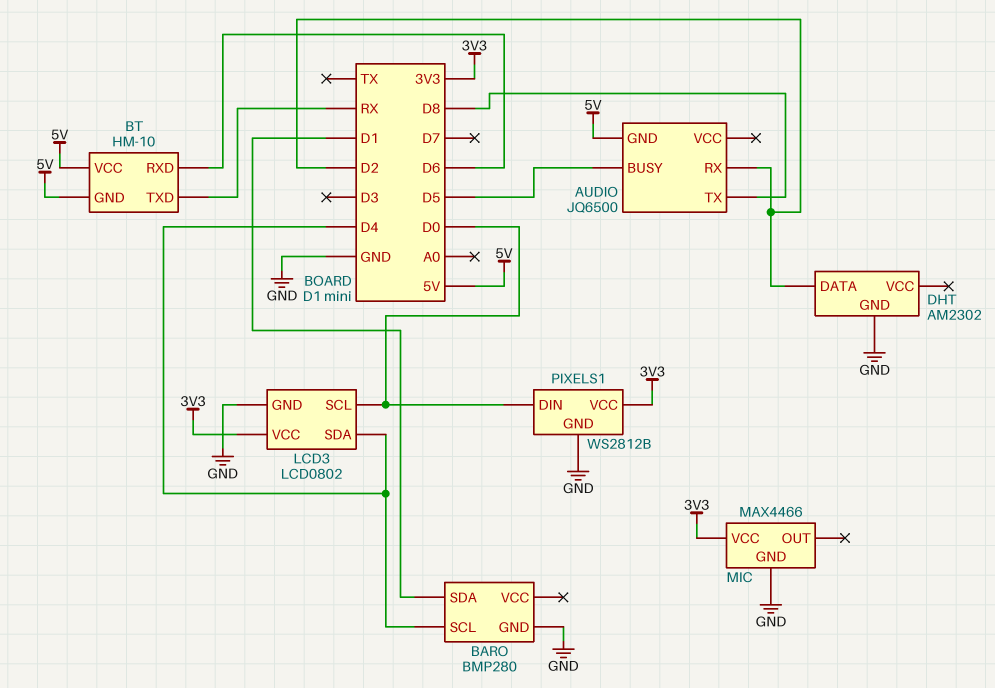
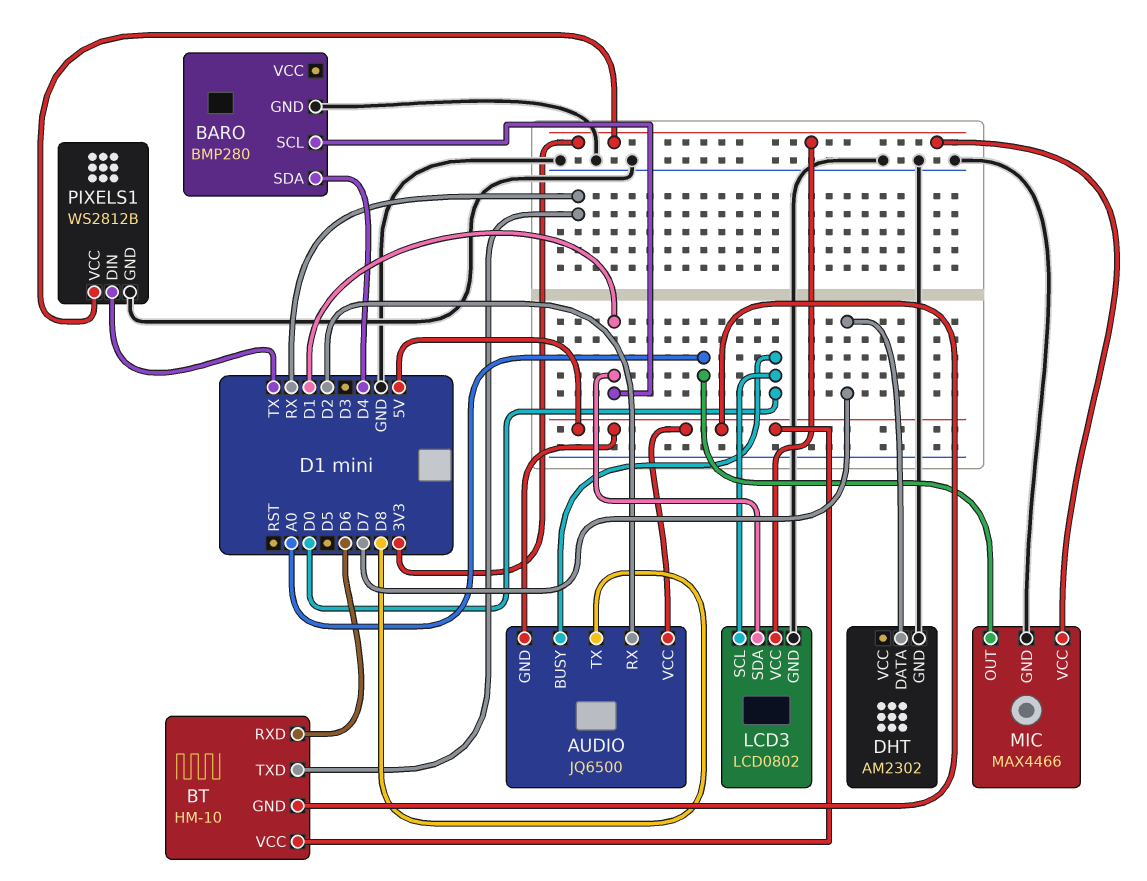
AUDIO pin BUSY: D5 -> D0
AUDIO pin VCC: none -> 5V
BARO pin SCL: D4 -> D1
BARO pin SDA: D1 -> D4
DHT pin DATA: D2 -> D7
LCD3 pin SDA: D4 -> D1
MIC pin OUT: none -> A0
PIXELS1 pin DIN: D0 -> TX

